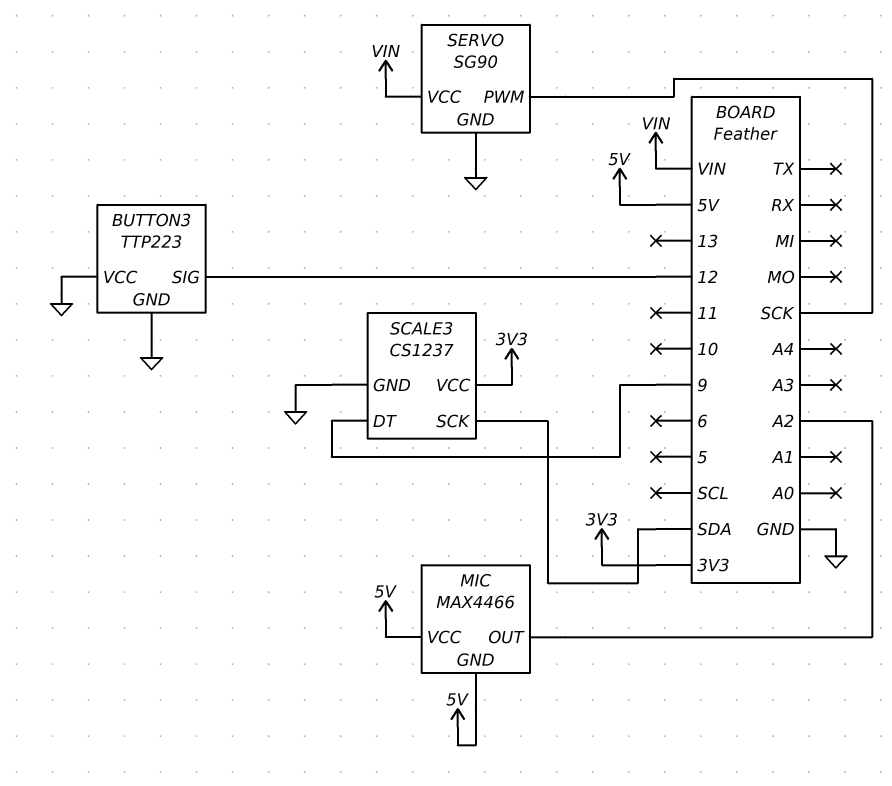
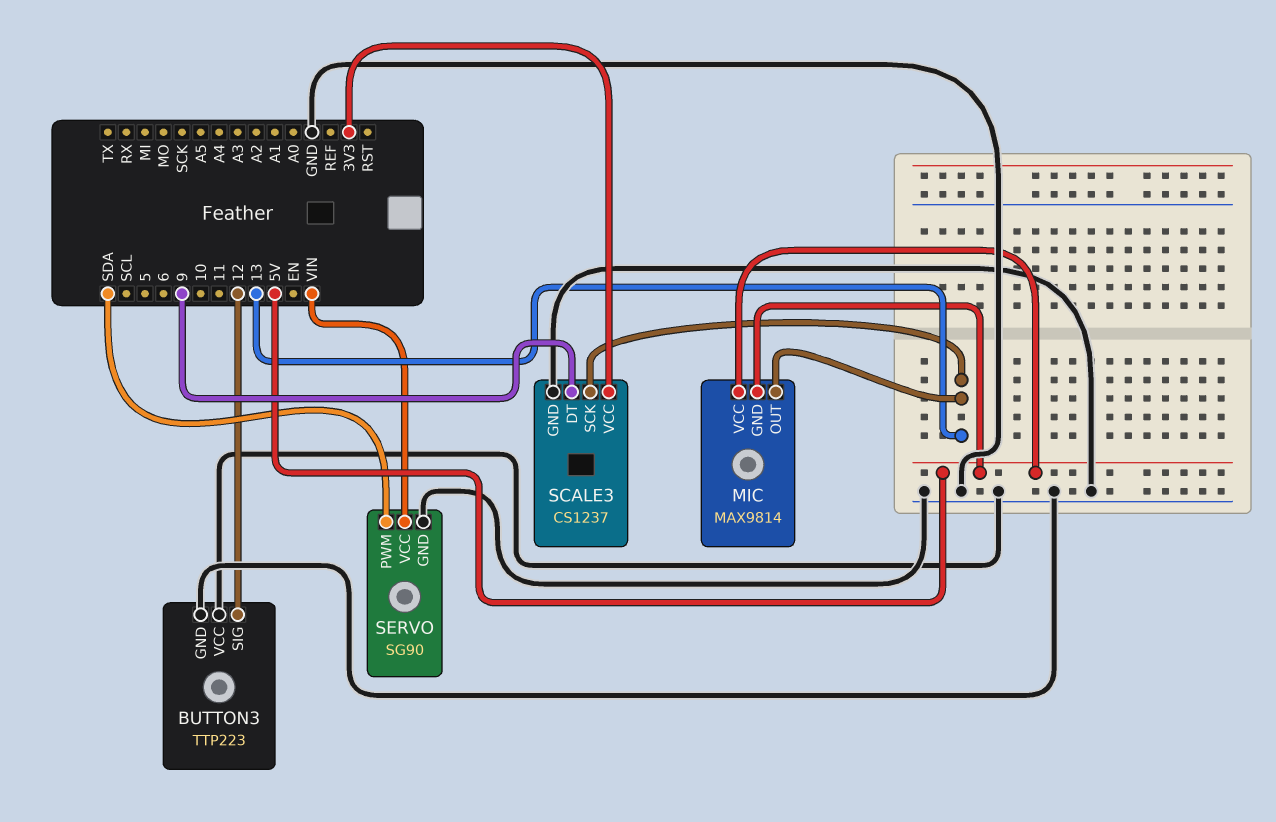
MIC: MAX4466 -> MAX9814
MIC pin OUT: A2 -> 13
SCALE3 pin SCK: SDA -> 13
SERVO pin PWM: SCK -> SDA

